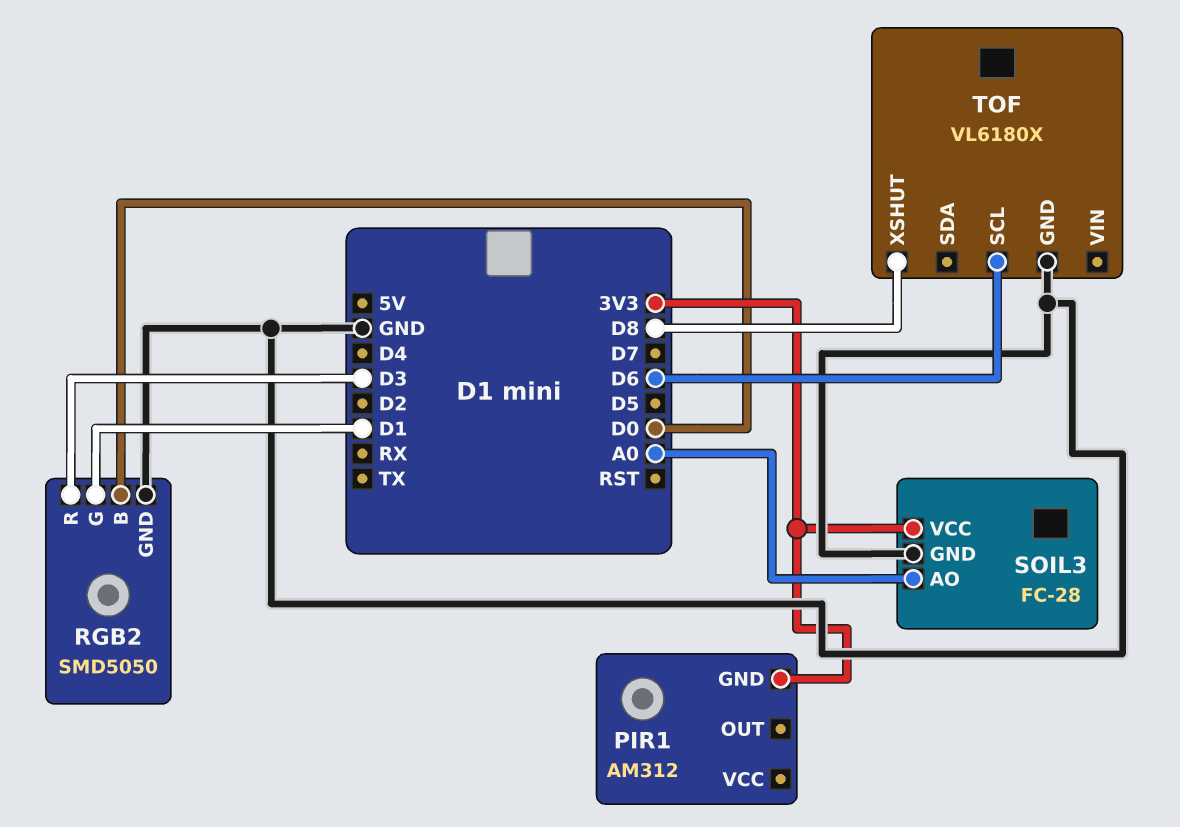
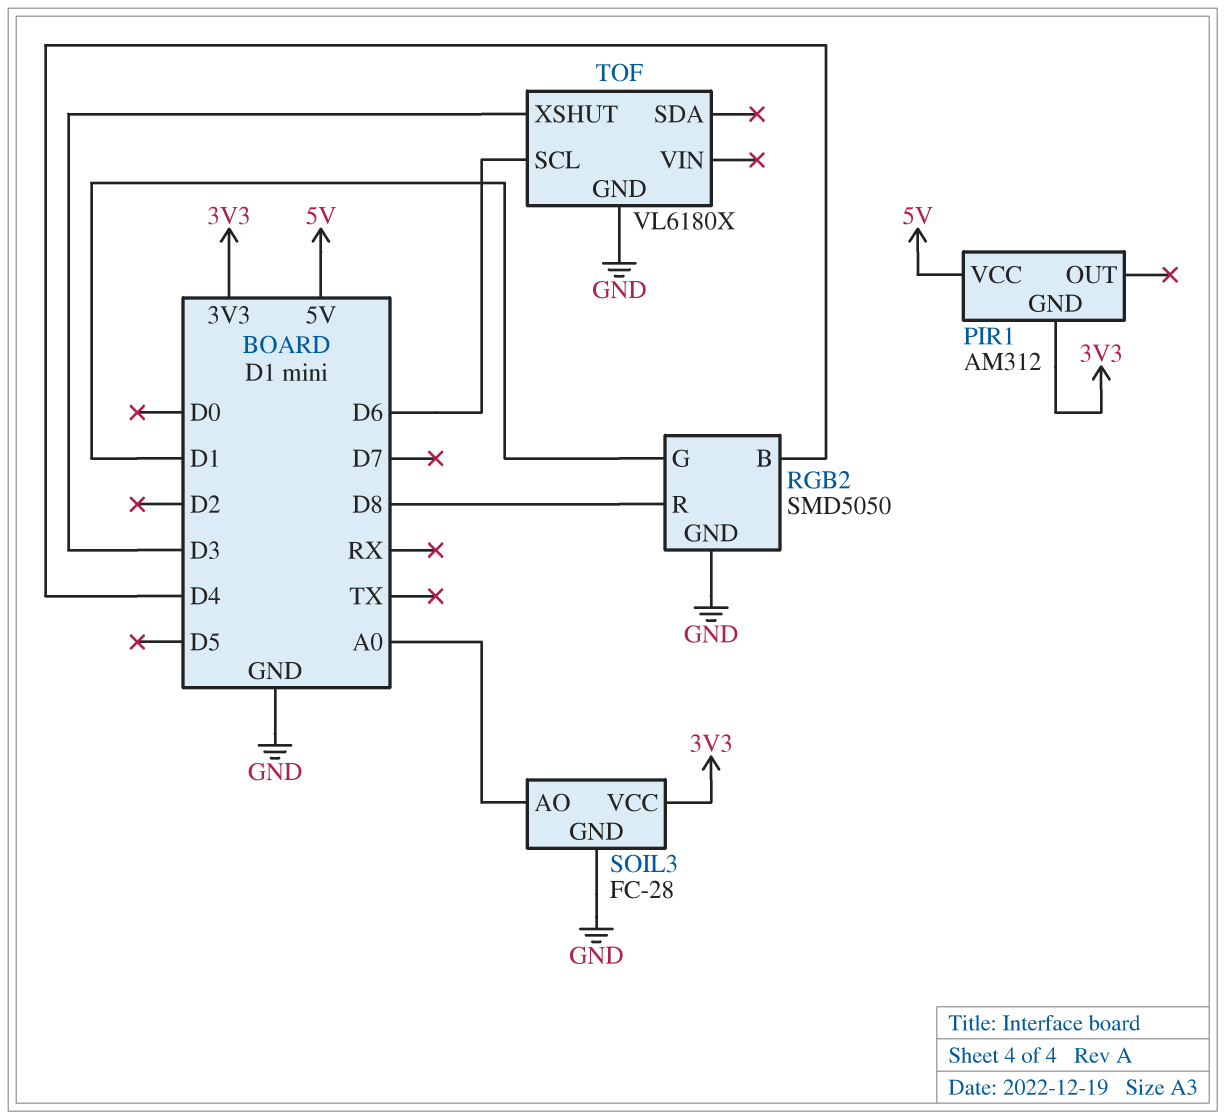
PIR1 pin VCC: none -> 5V
RGB2 pin B: D0 -> D4
RGB2 pin R: D3 -> D8
TOF pin XSHUT: D8 -> D3

